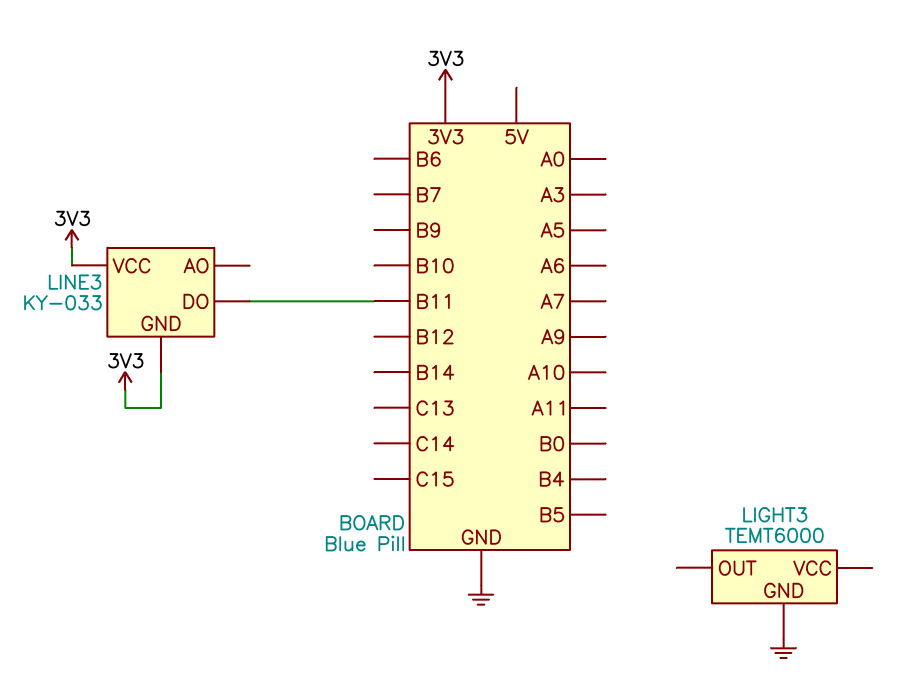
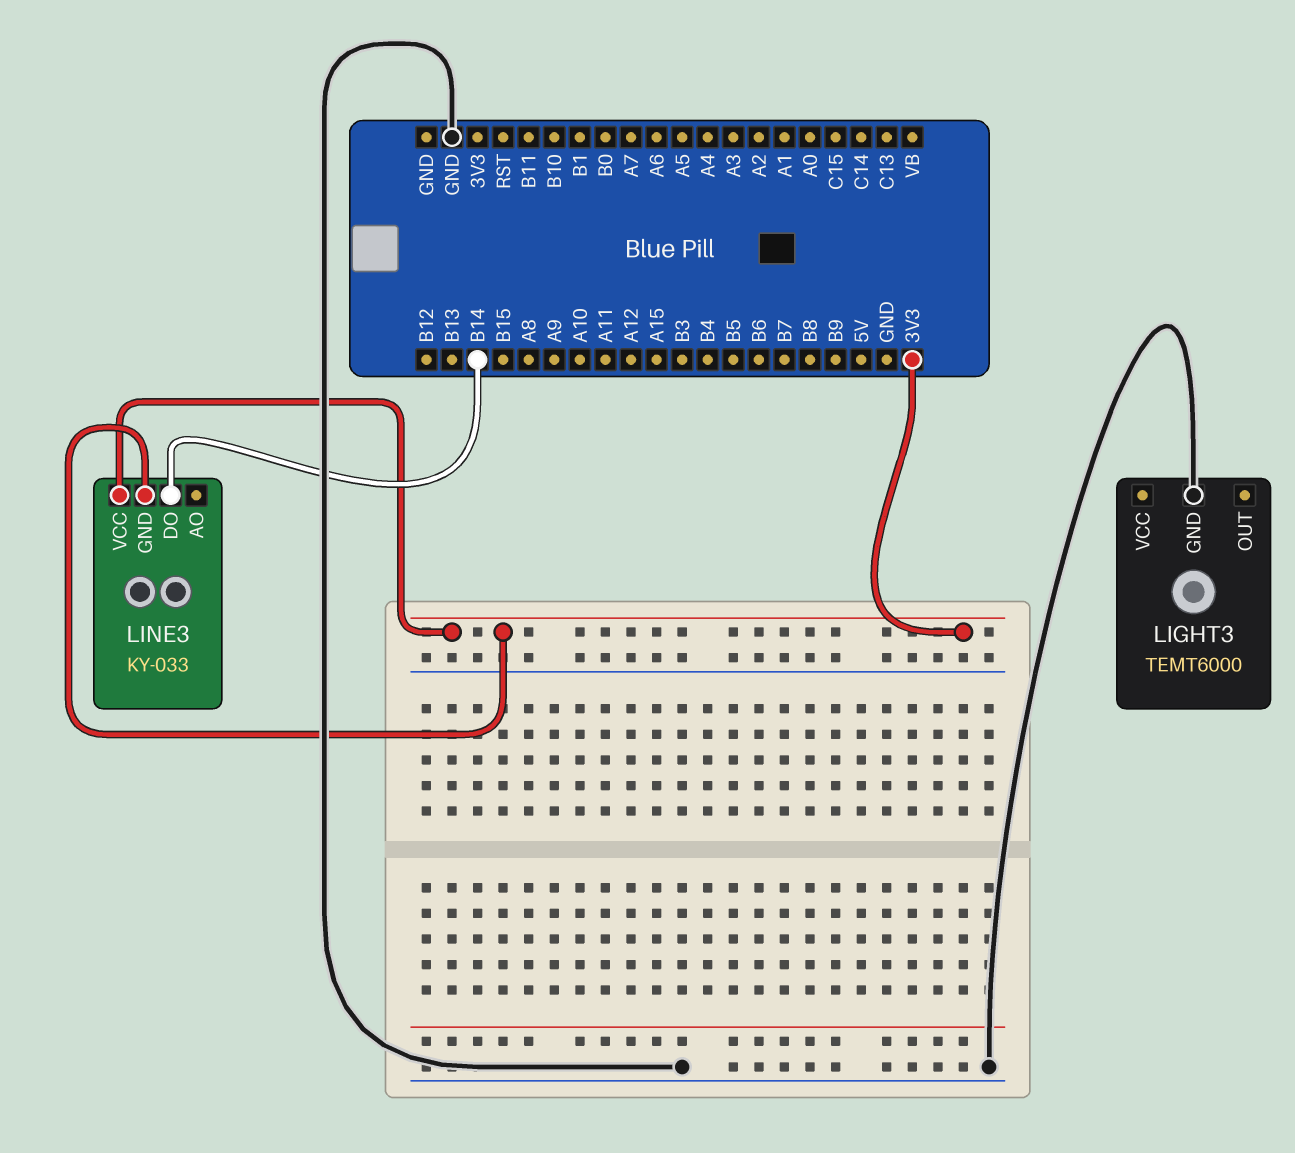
LINE3 pin DO: B11 -> B14

